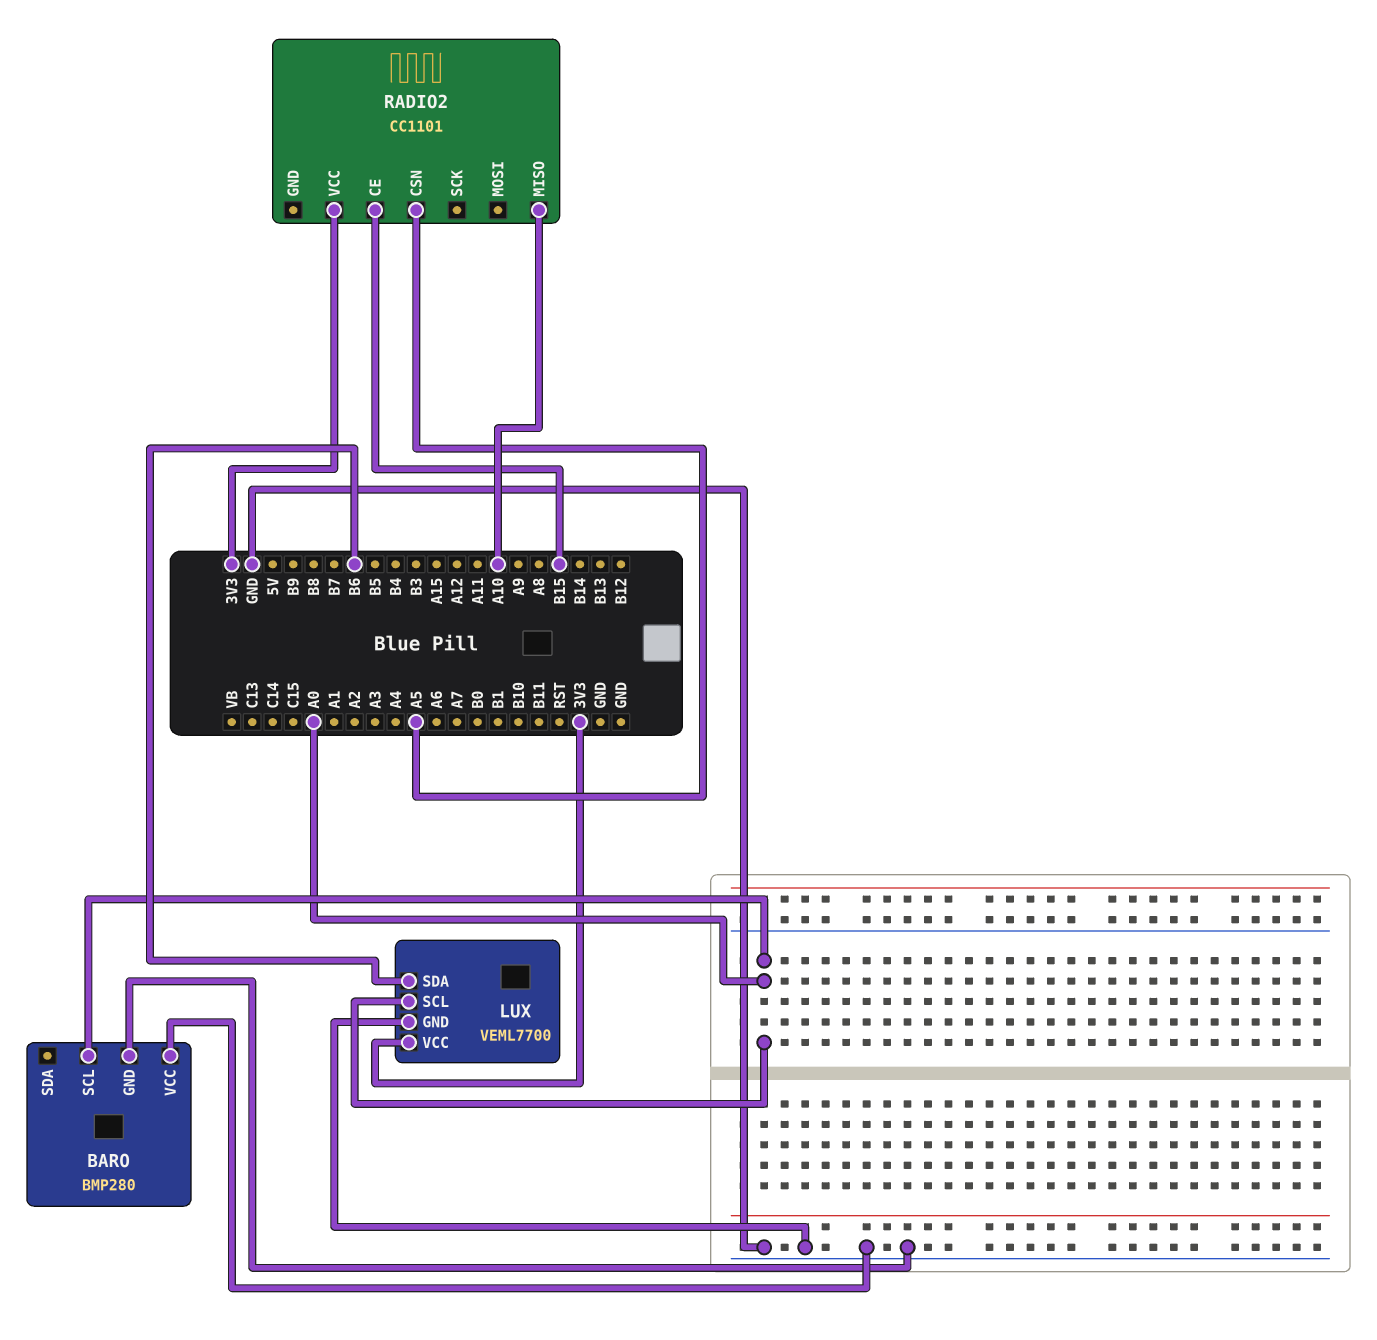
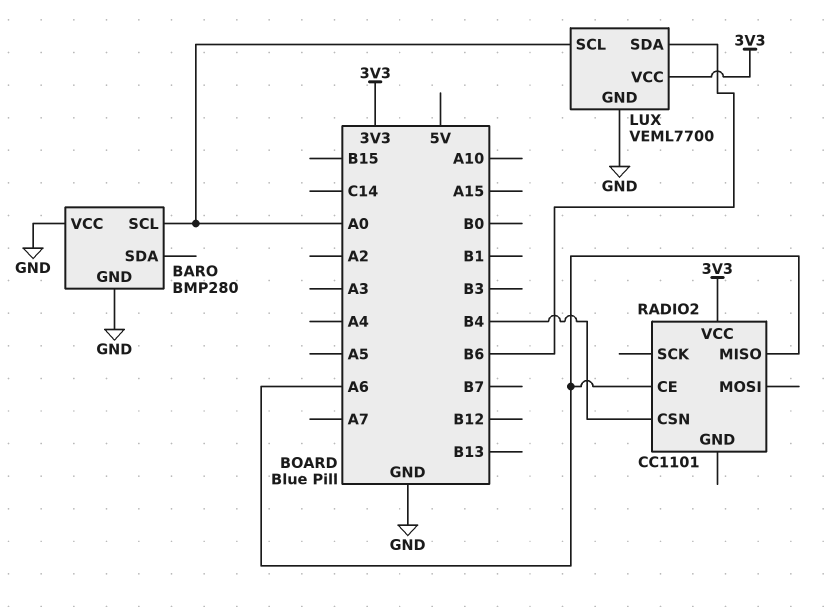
RADIO2 pin CE: B15 -> A6
RADIO2 pin CSN: A5 -> B4
RADIO2 pin MISO: A10 -> A6

